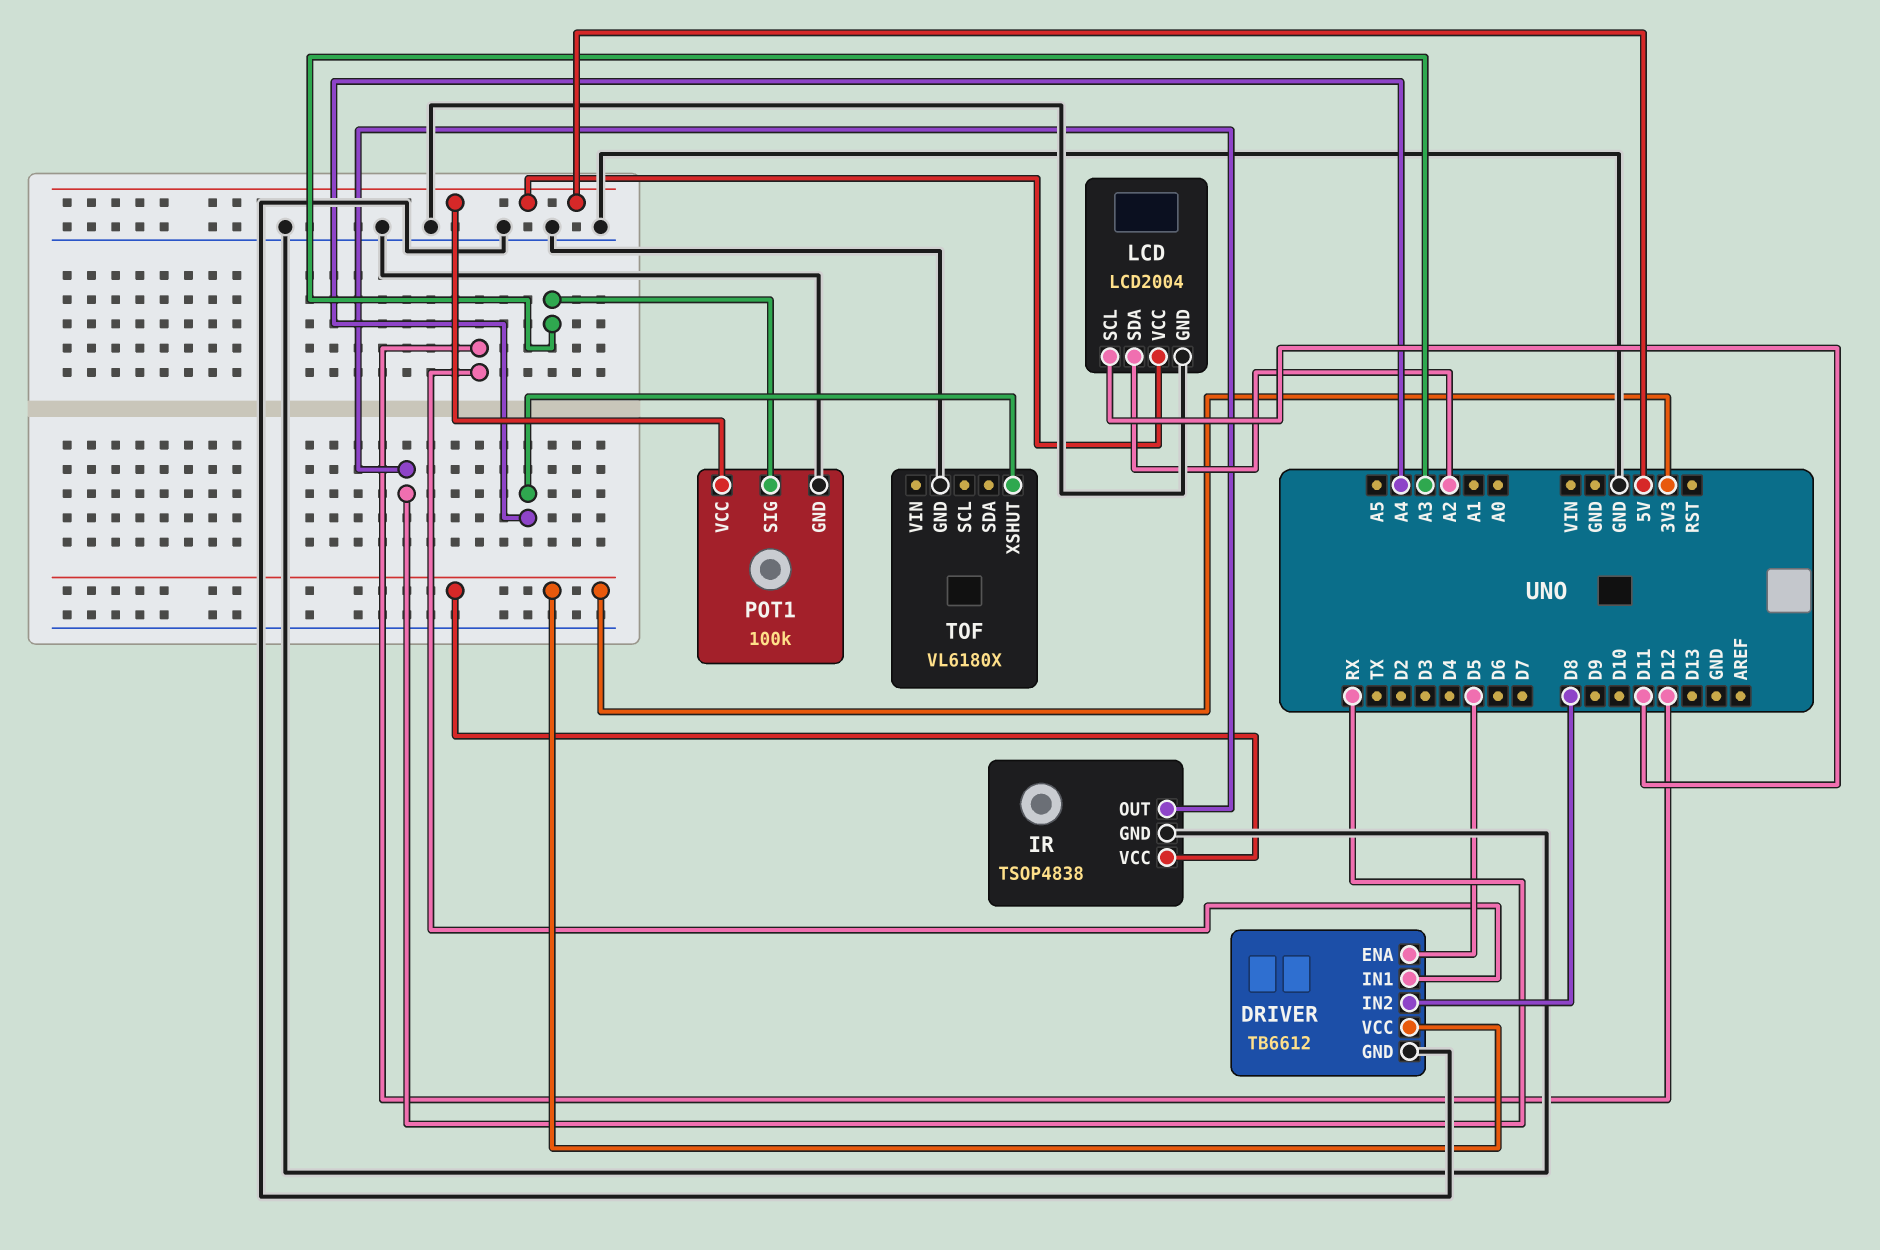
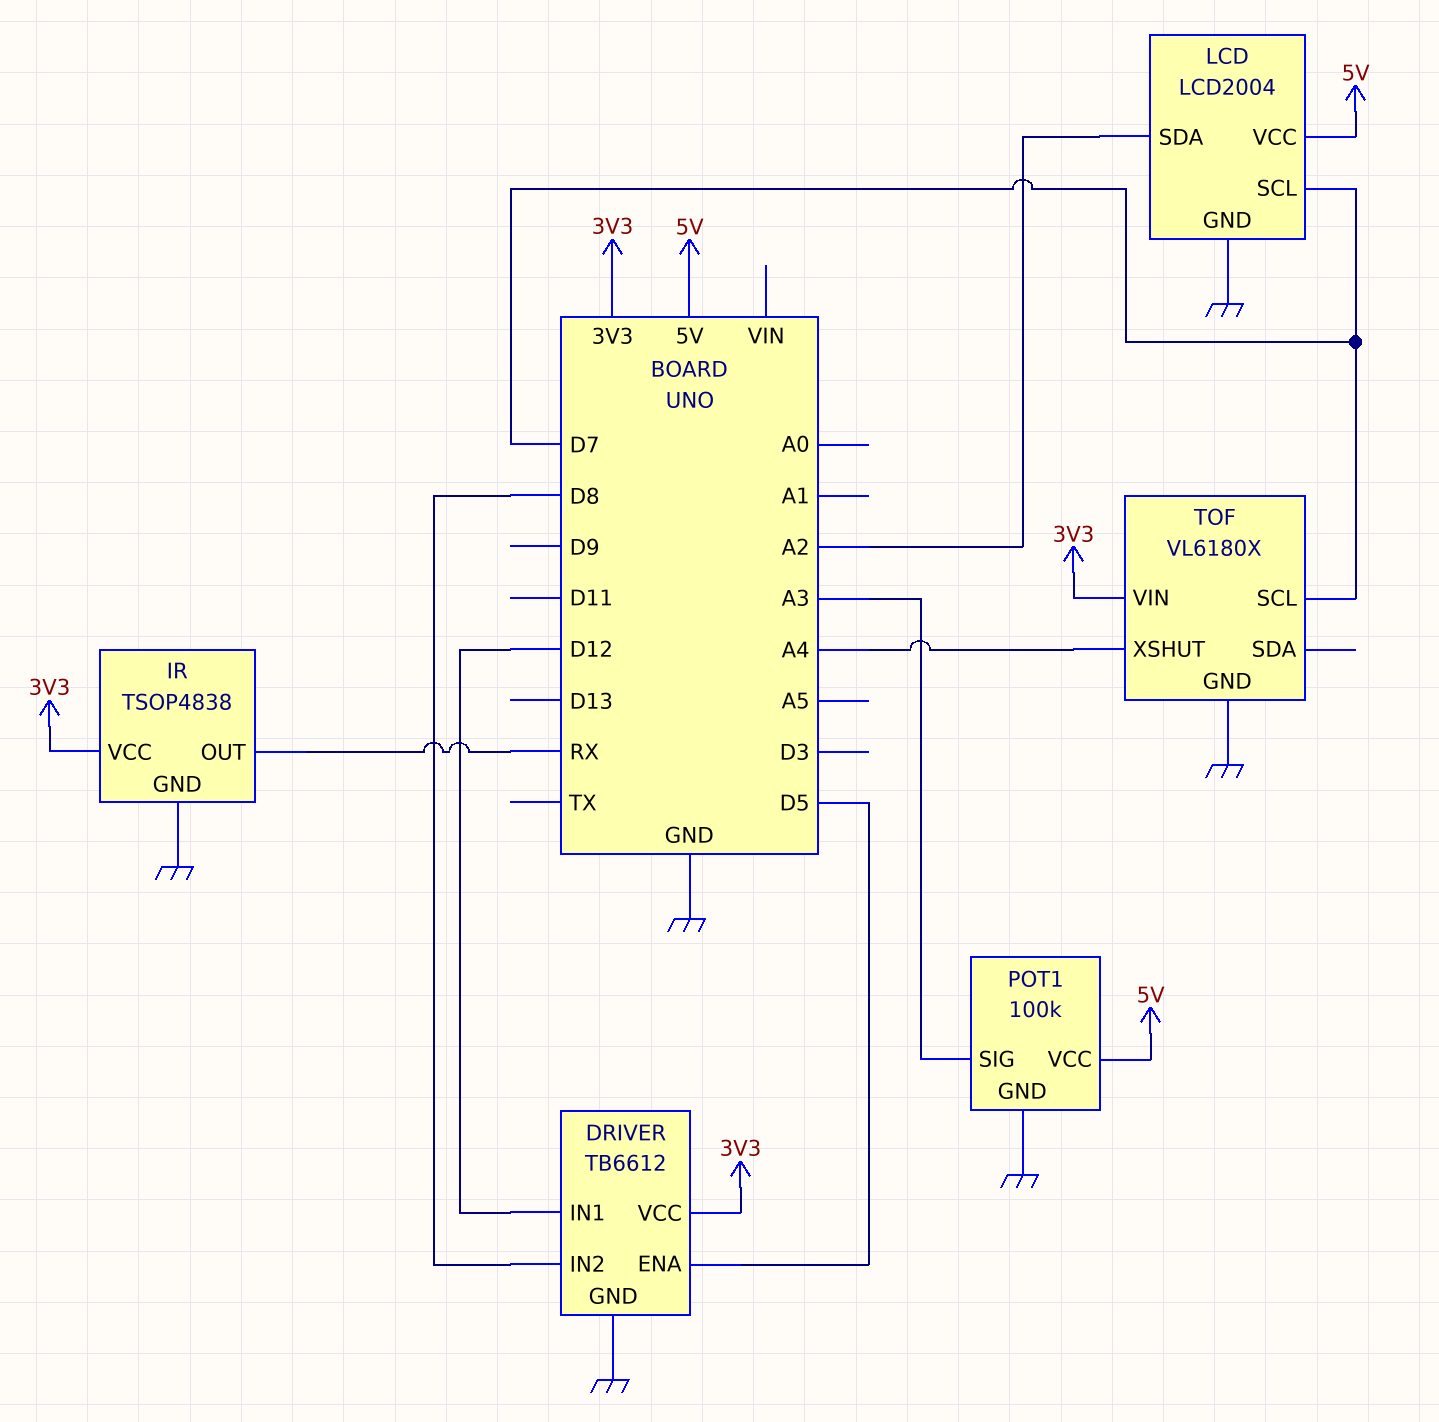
LCD pin SCL: D11 -> D7
TOF pin SCL: none -> D7
TOF pin VIN: none -> 3V3

